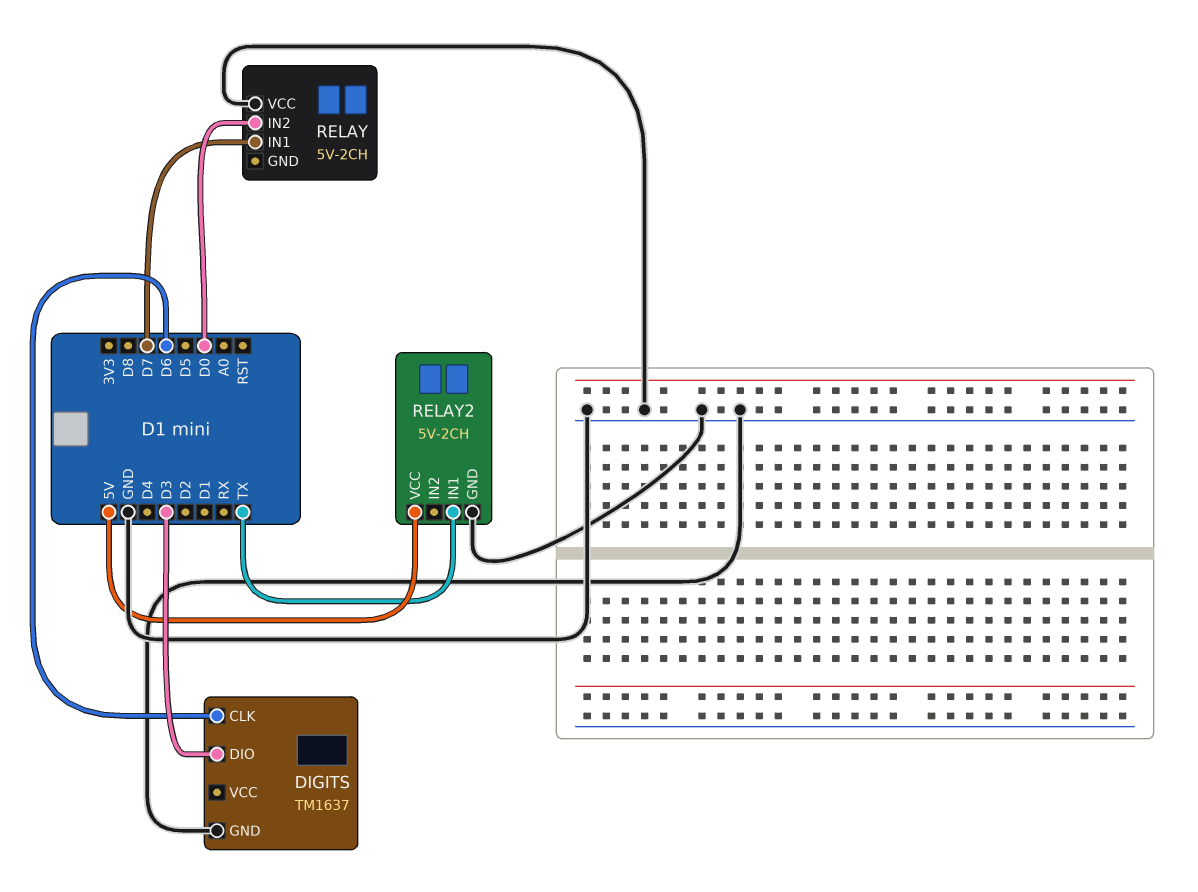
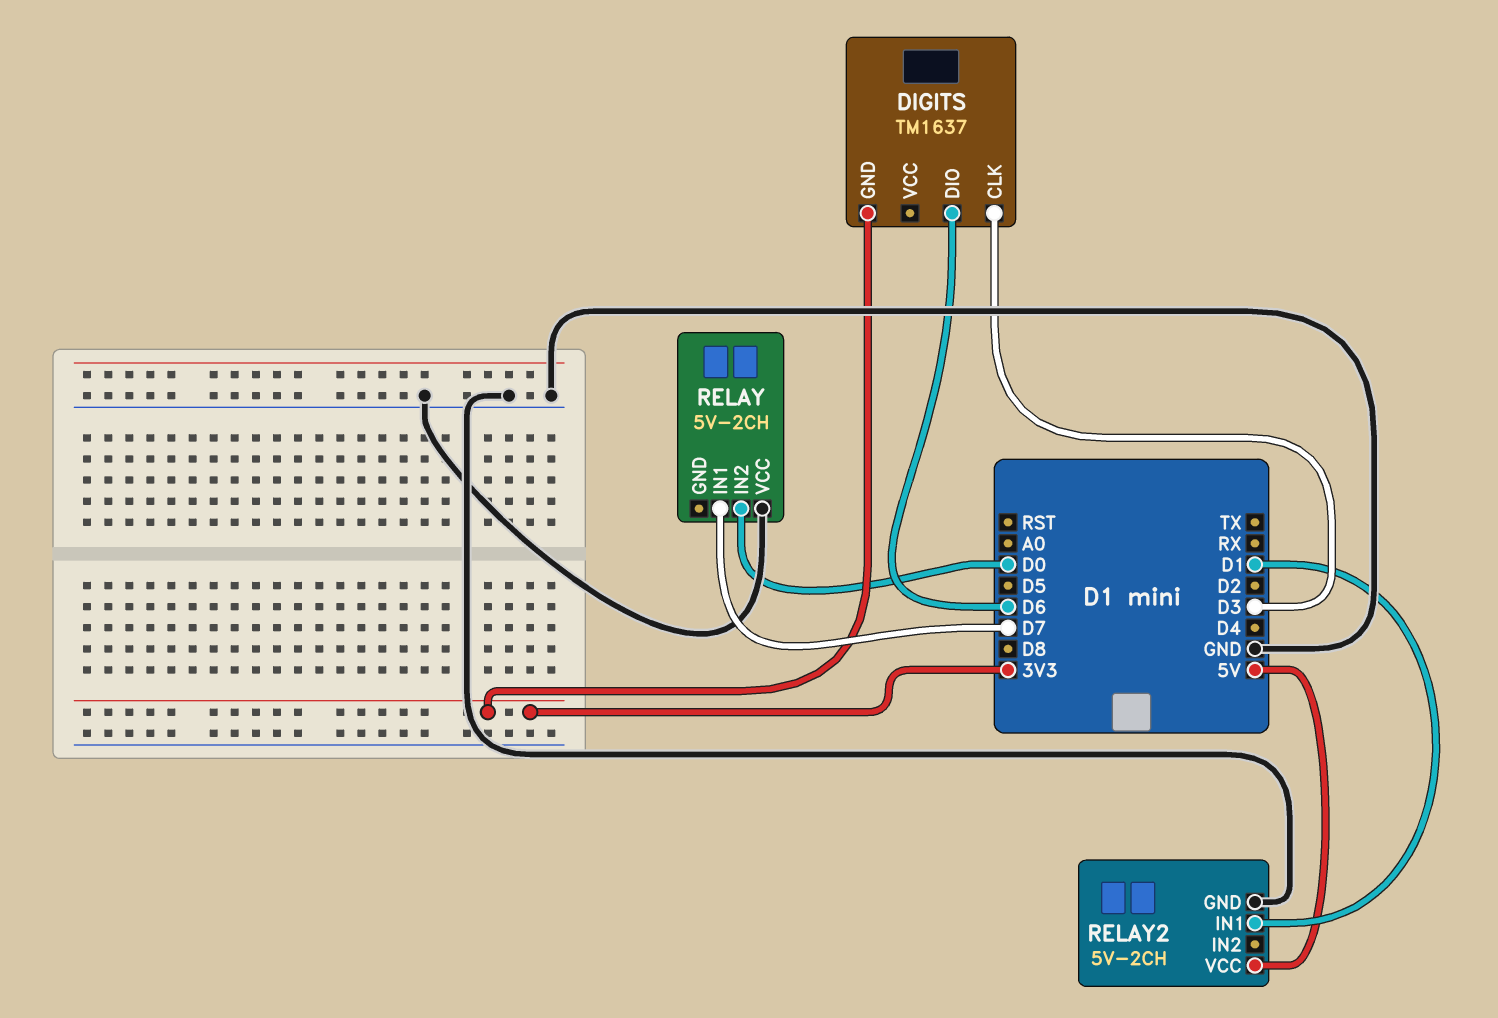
DIGITS pin CLK: D6 -> D3
DIGITS pin DIO: D3 -> D6
DIGITS pin GND: GND -> 3V3
RELAY2 pin IN1: TX -> D1

